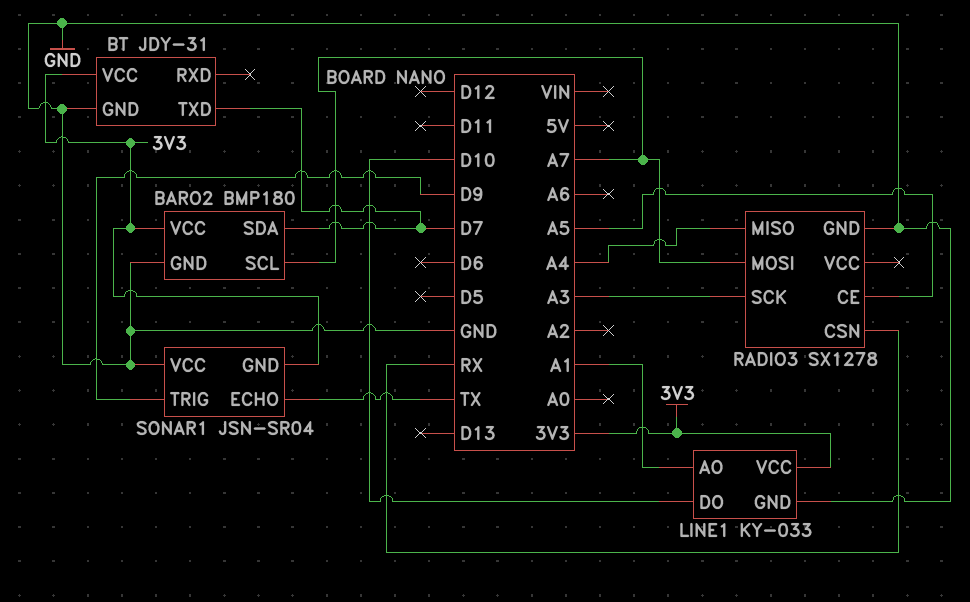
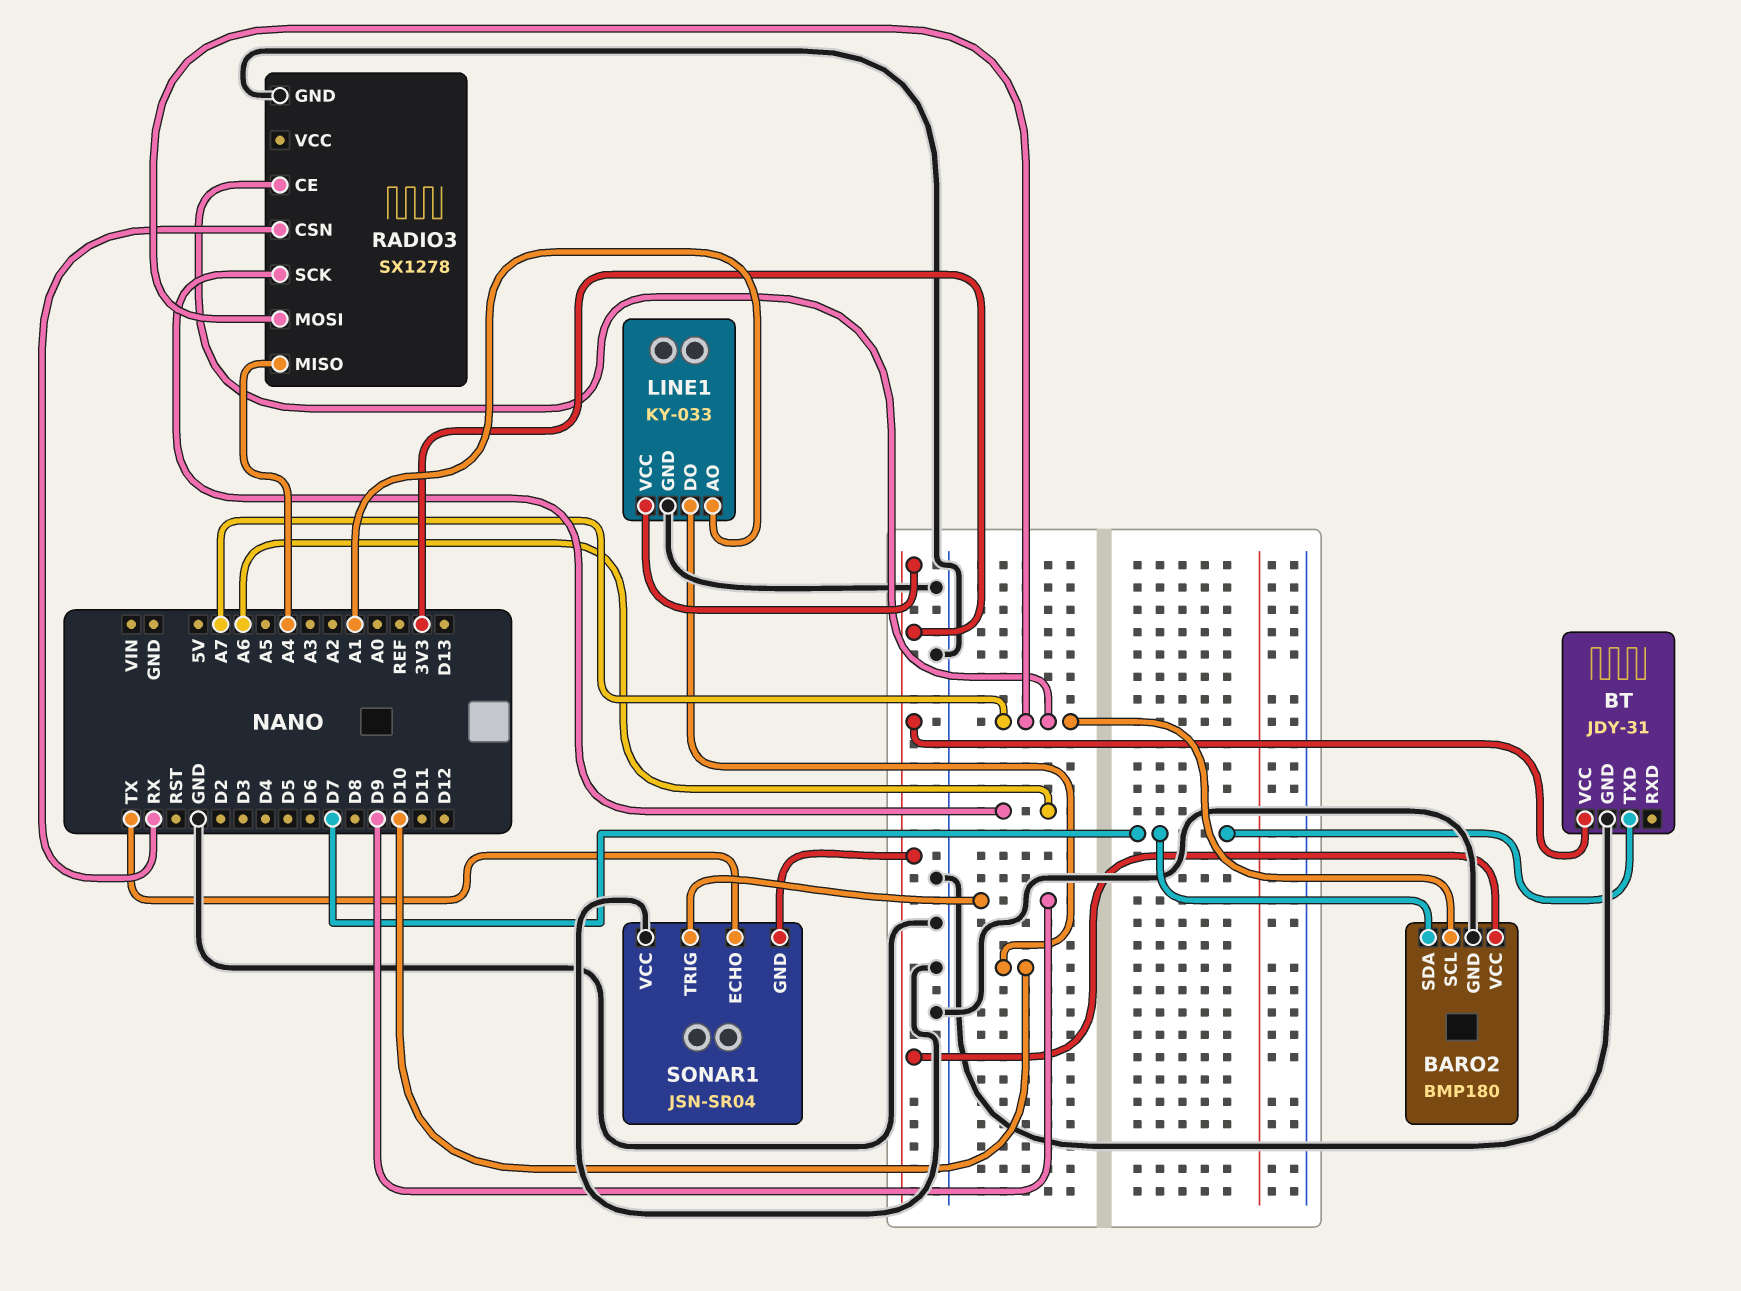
RADIO3 pin CE: A5 -> A7
RADIO3 pin SCK: A3 -> A6

